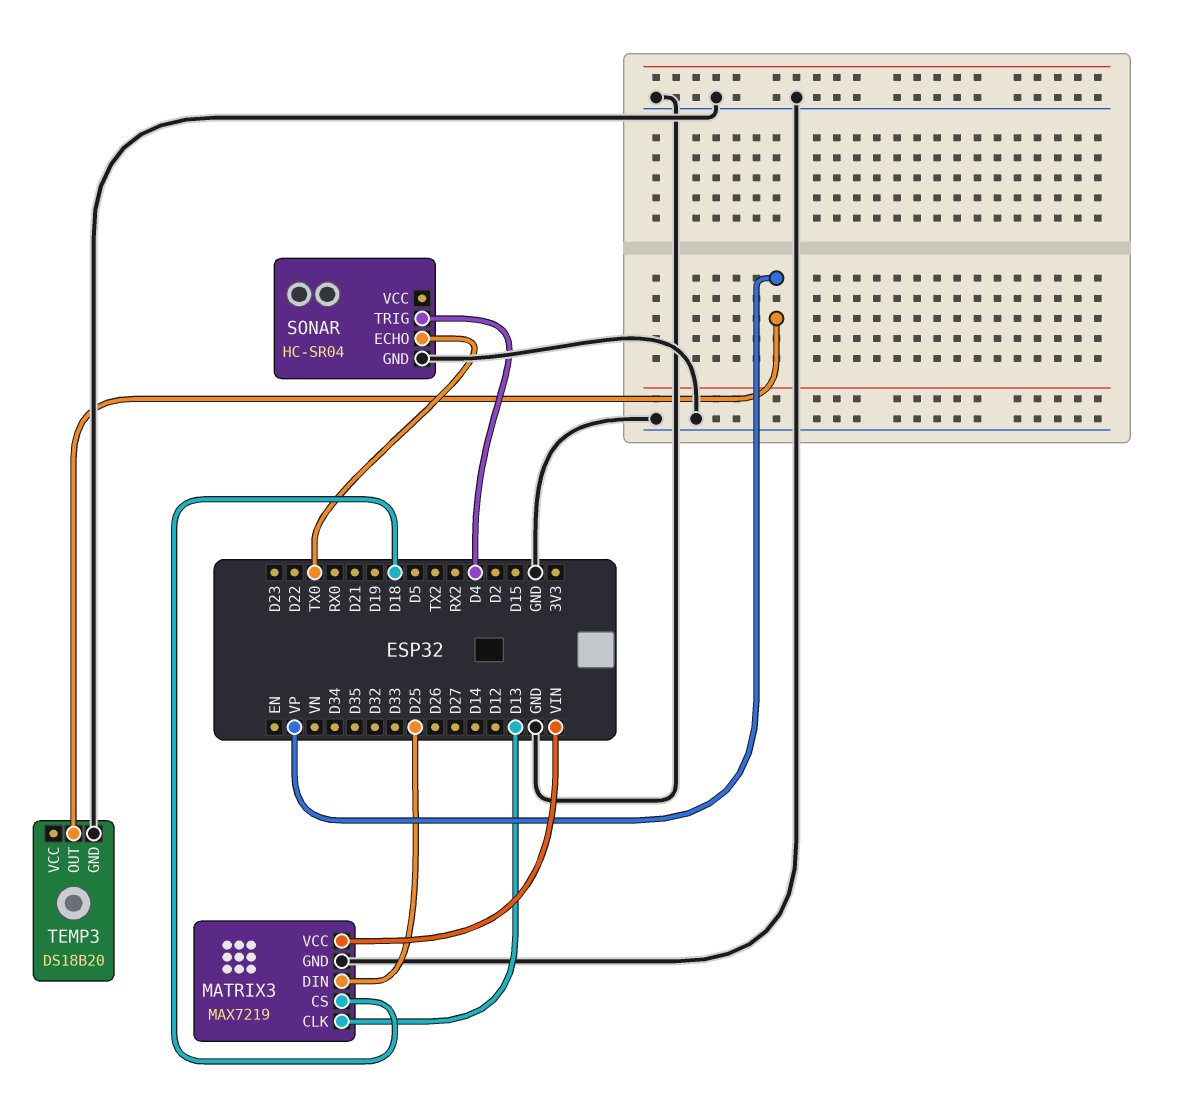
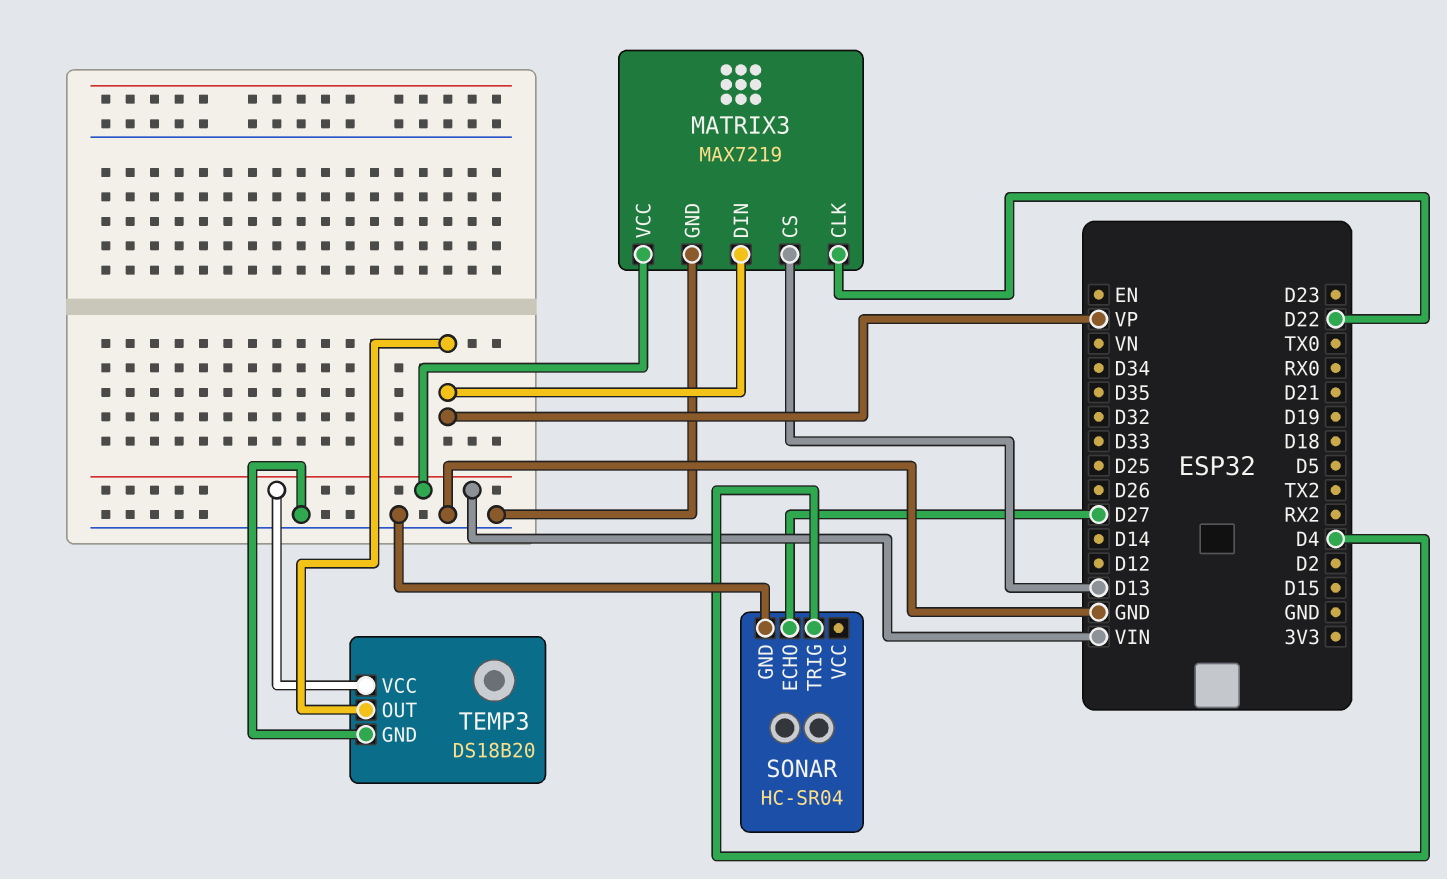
MATRIX3 pin CLK: D13 -> D22
MATRIX3 pin CS: D18 -> D13
MATRIX3 pin DIN: D25 -> VP
SONAR pin ECHO: TX0 -> D27
TEMP3 pin VCC: none -> VIN

